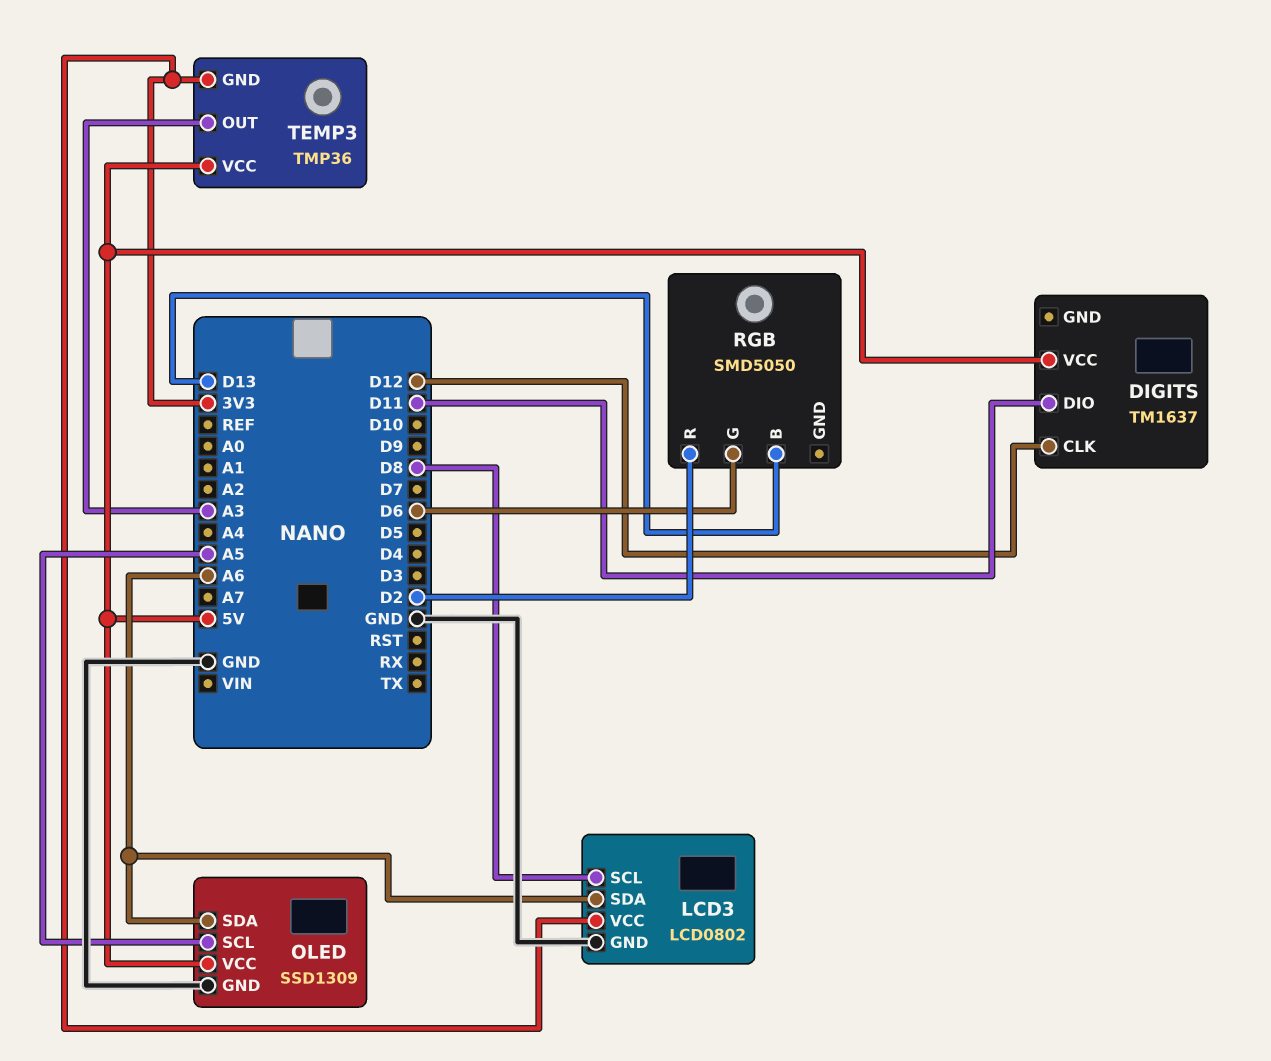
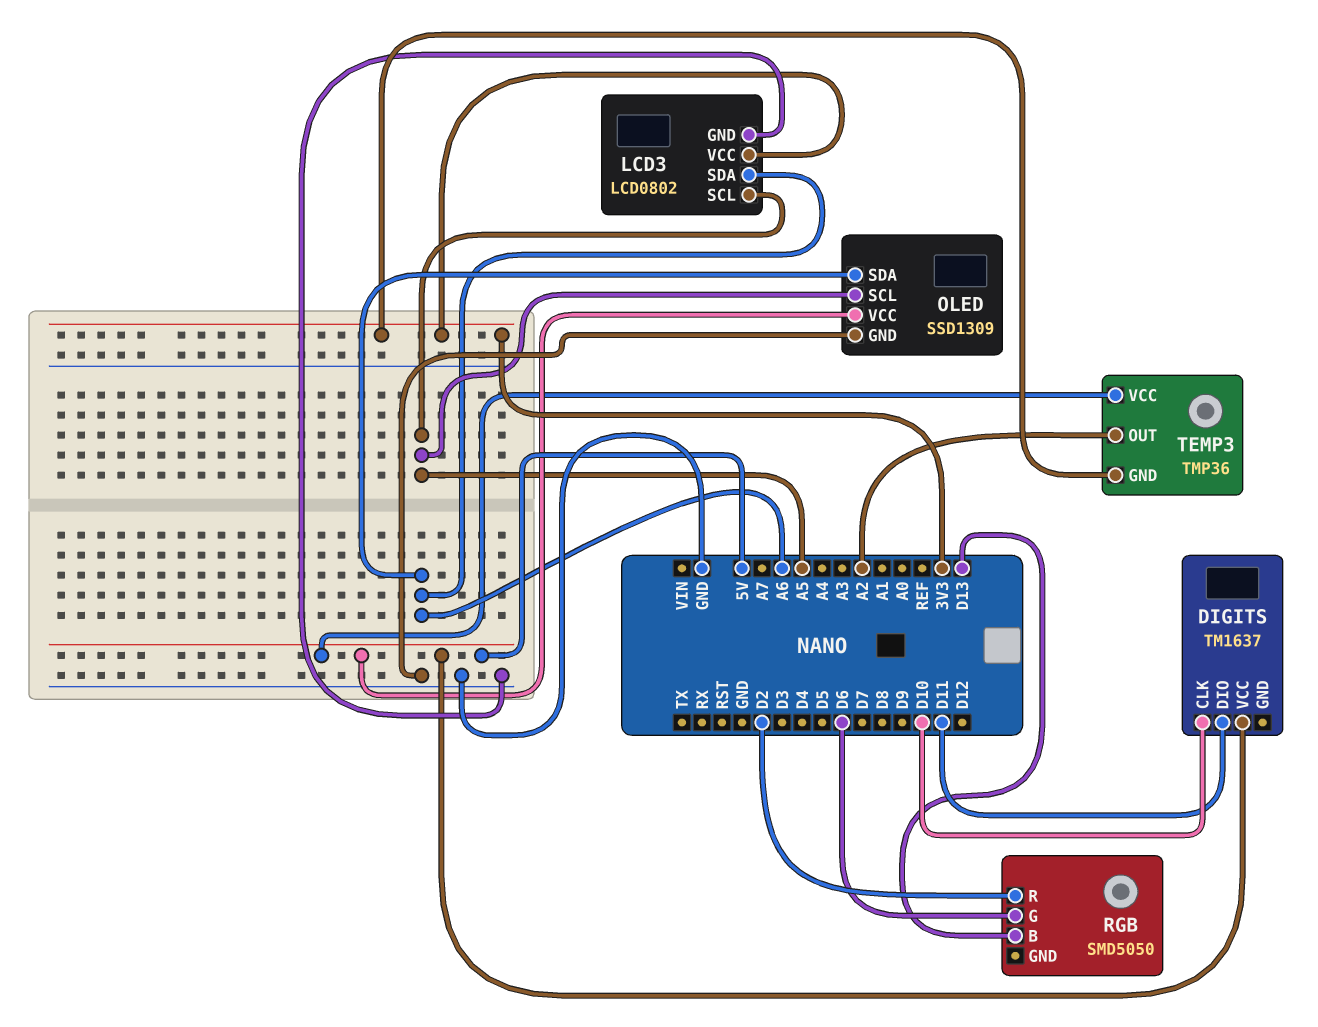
DIGITS pin CLK: D12 -> D10
LCD3 pin SCL: D8 -> A5
TEMP3 pin OUT: A3 -> A2

